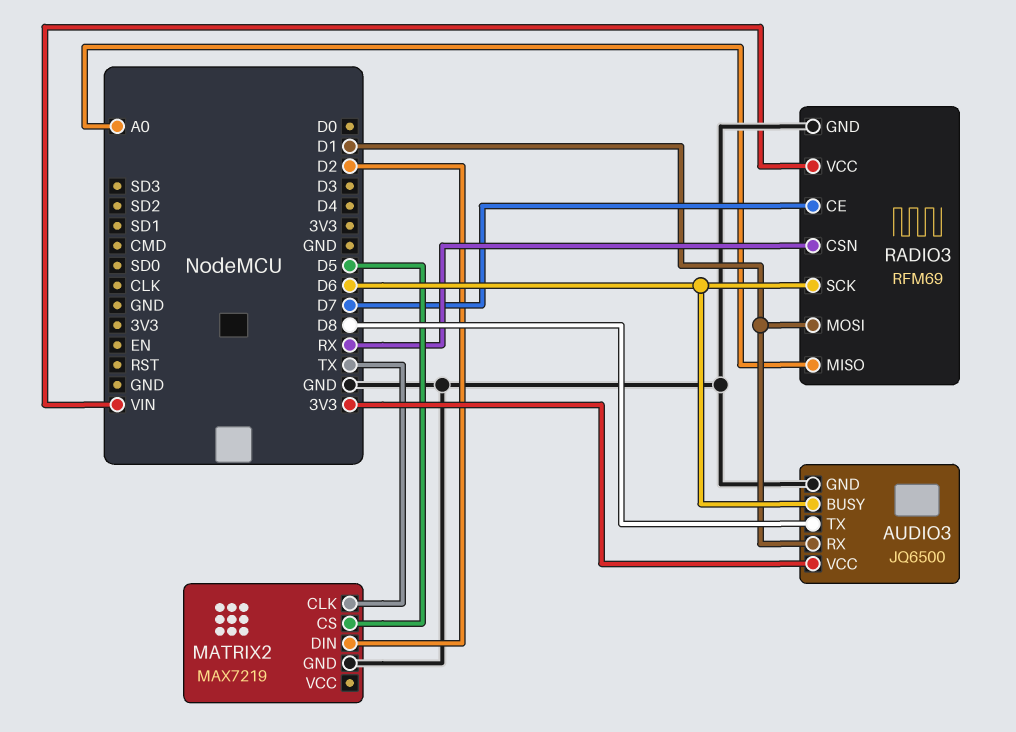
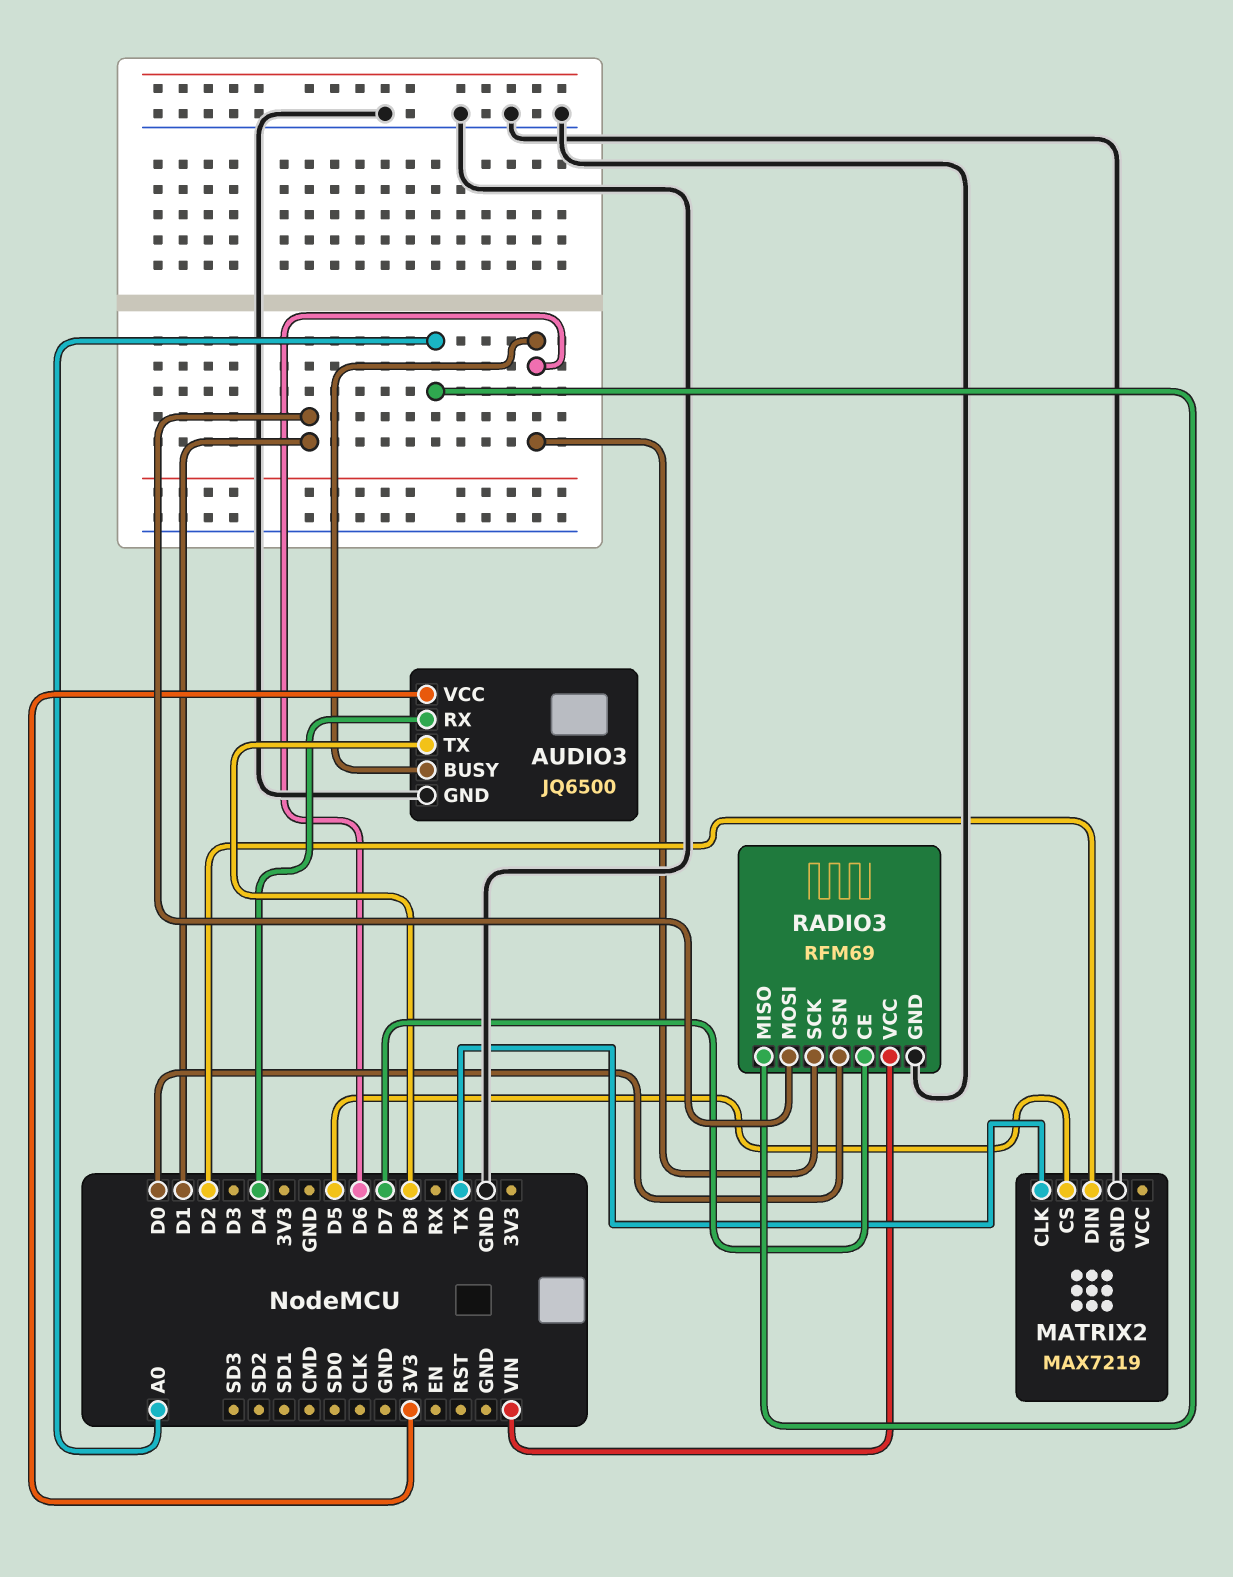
AUDIO3 pin RX: D1 -> D4
RADIO3 pin CSN: RX -> D0

